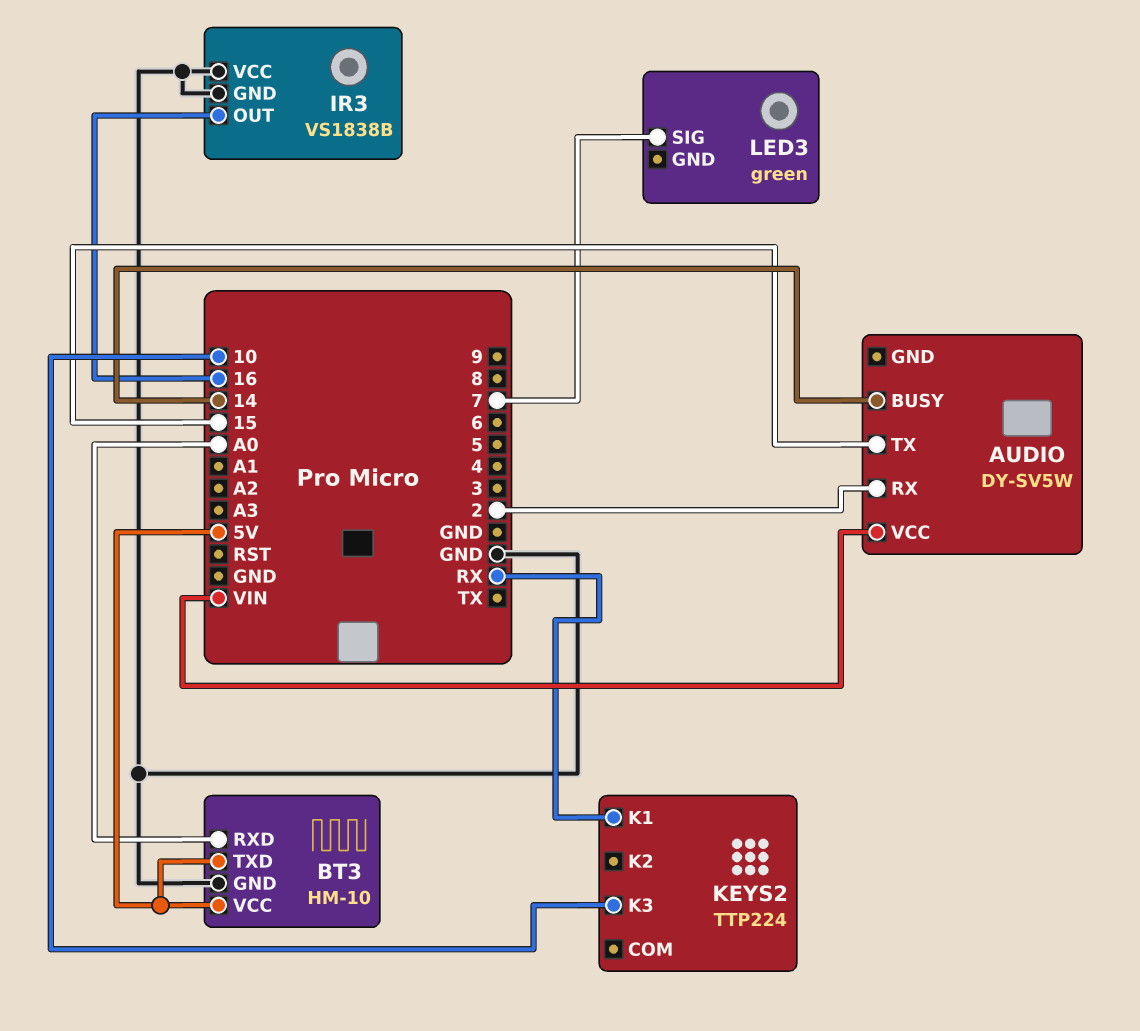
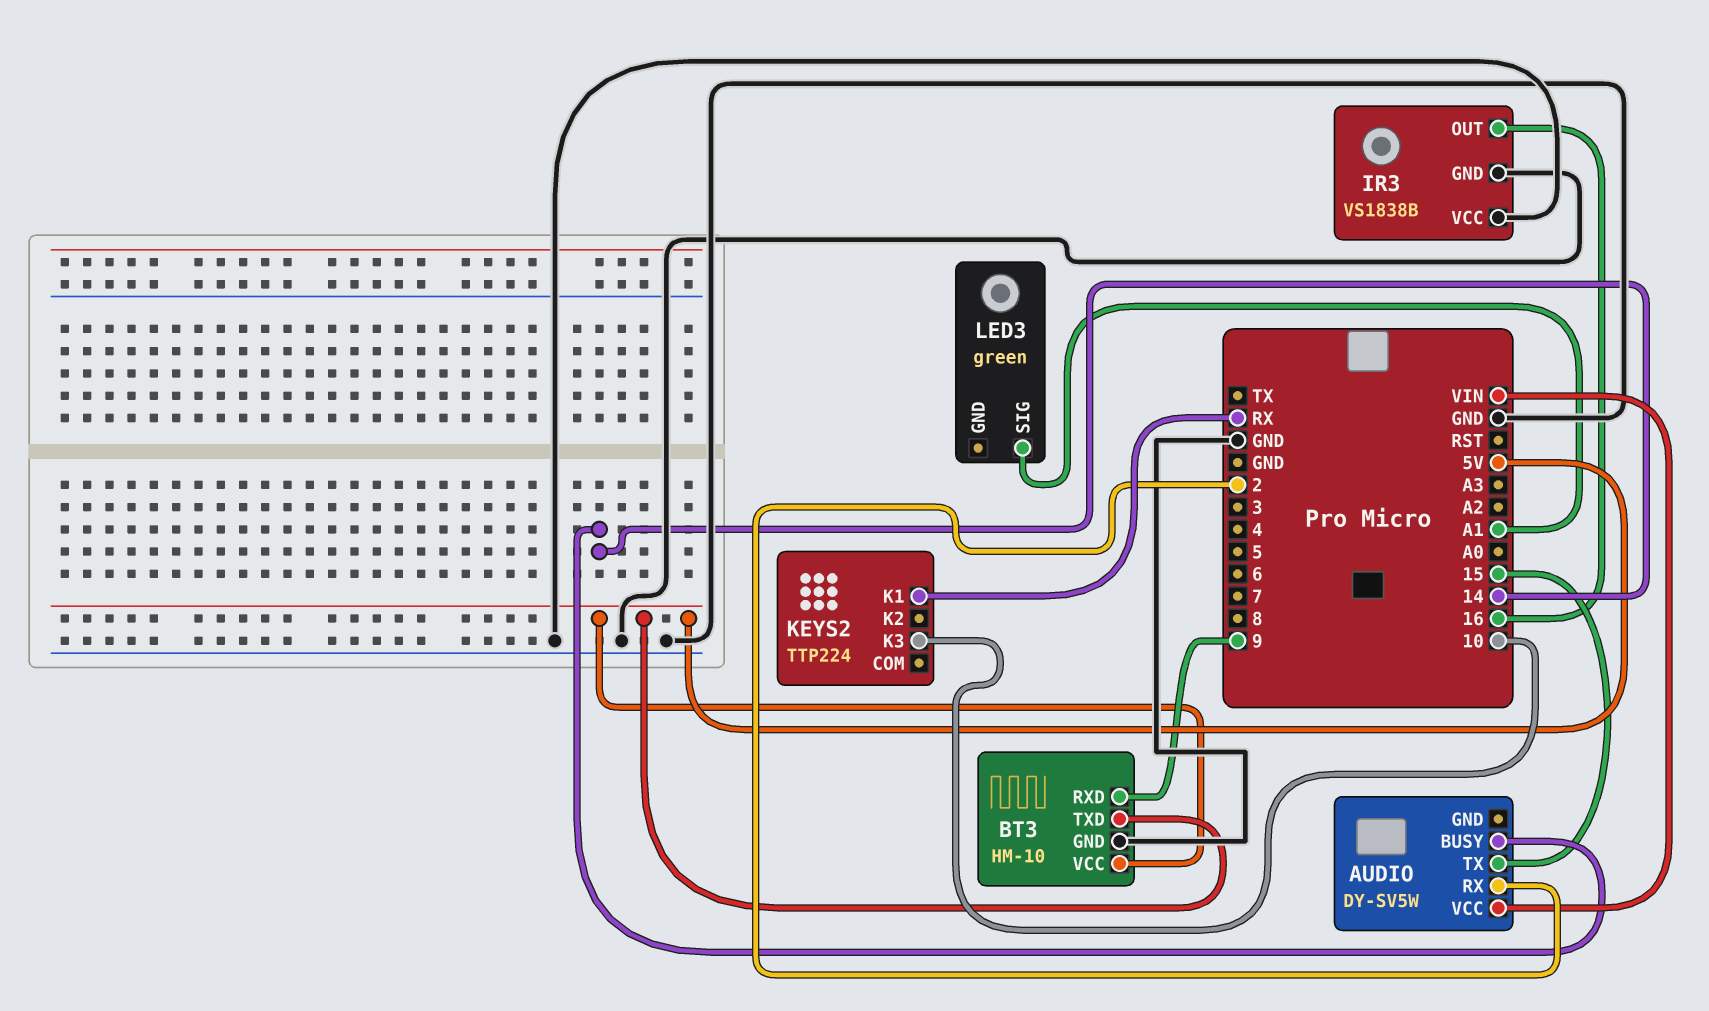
BT3 pin RXD: A0 -> 9
LED3 pin SIG: 7 -> A1

